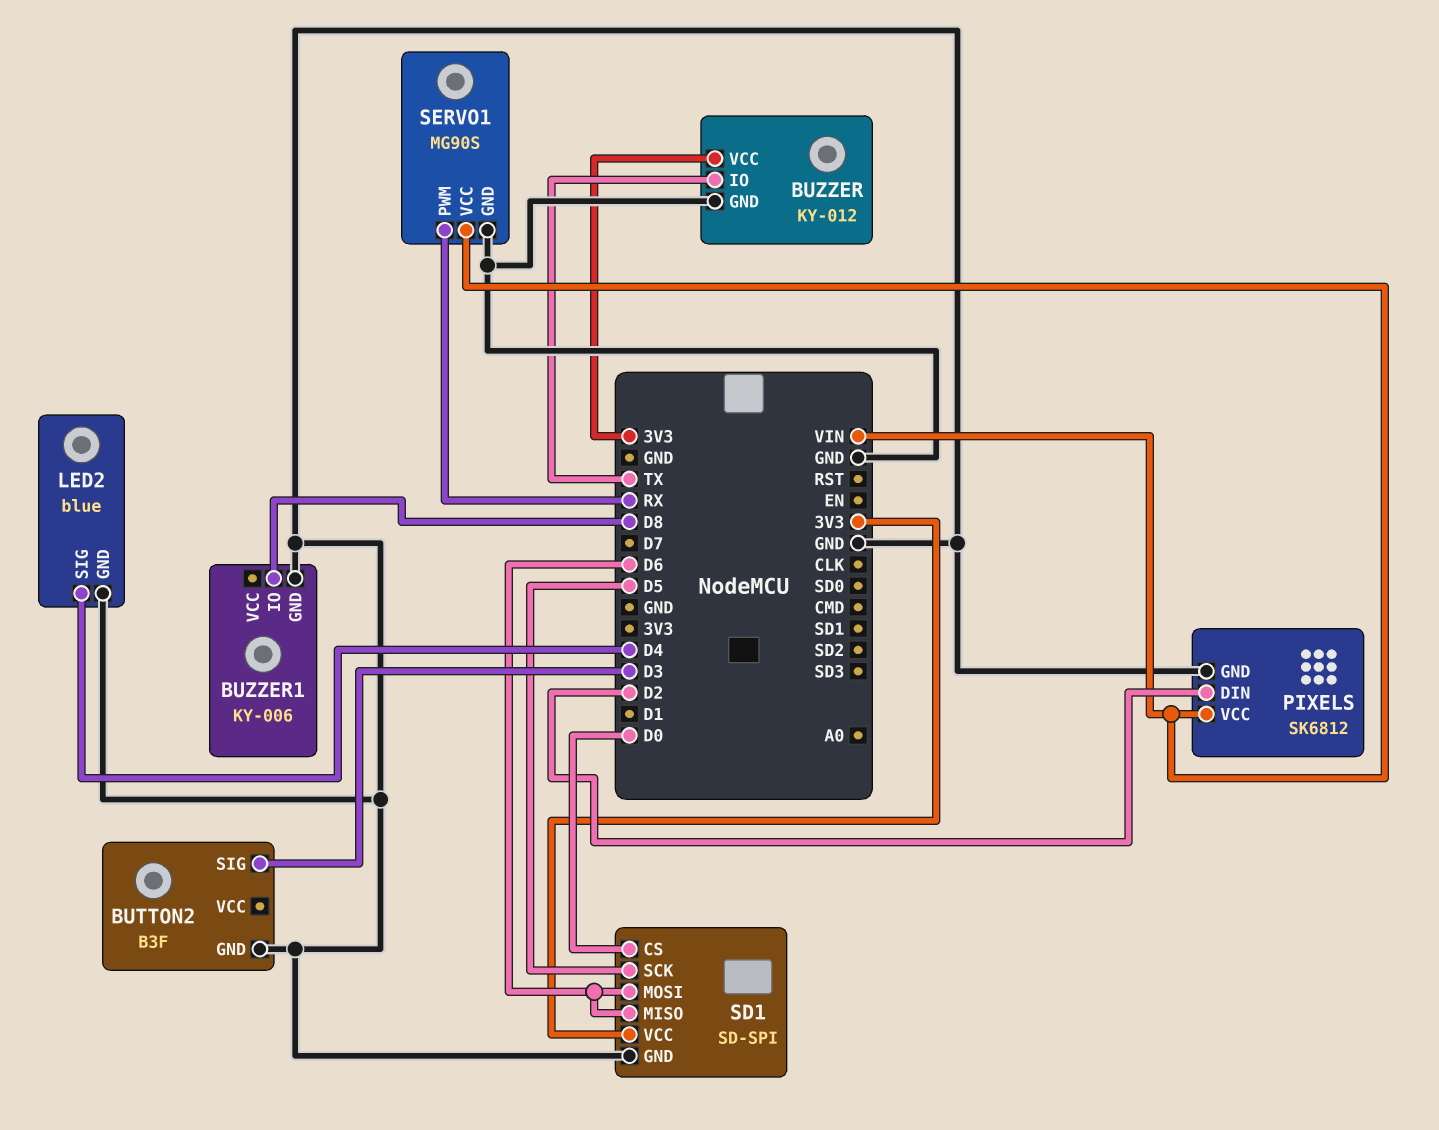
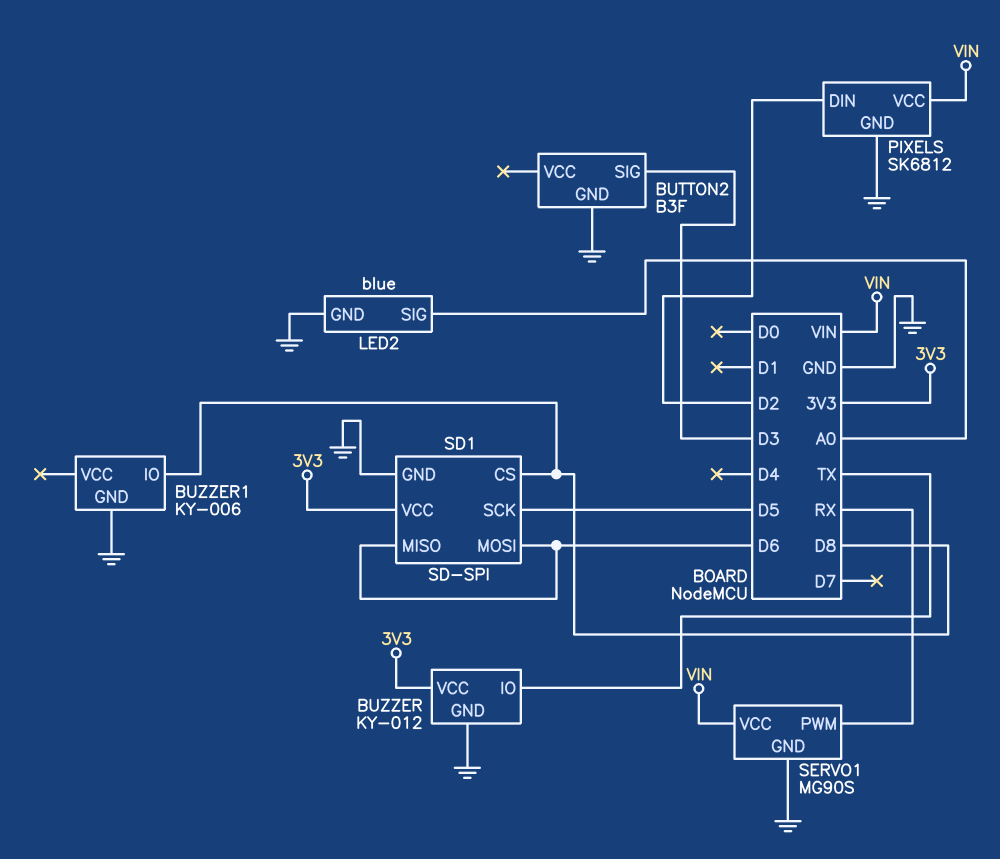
LED2 pin SIG: D4 -> A0
SD1 pin CS: D0 -> D8

